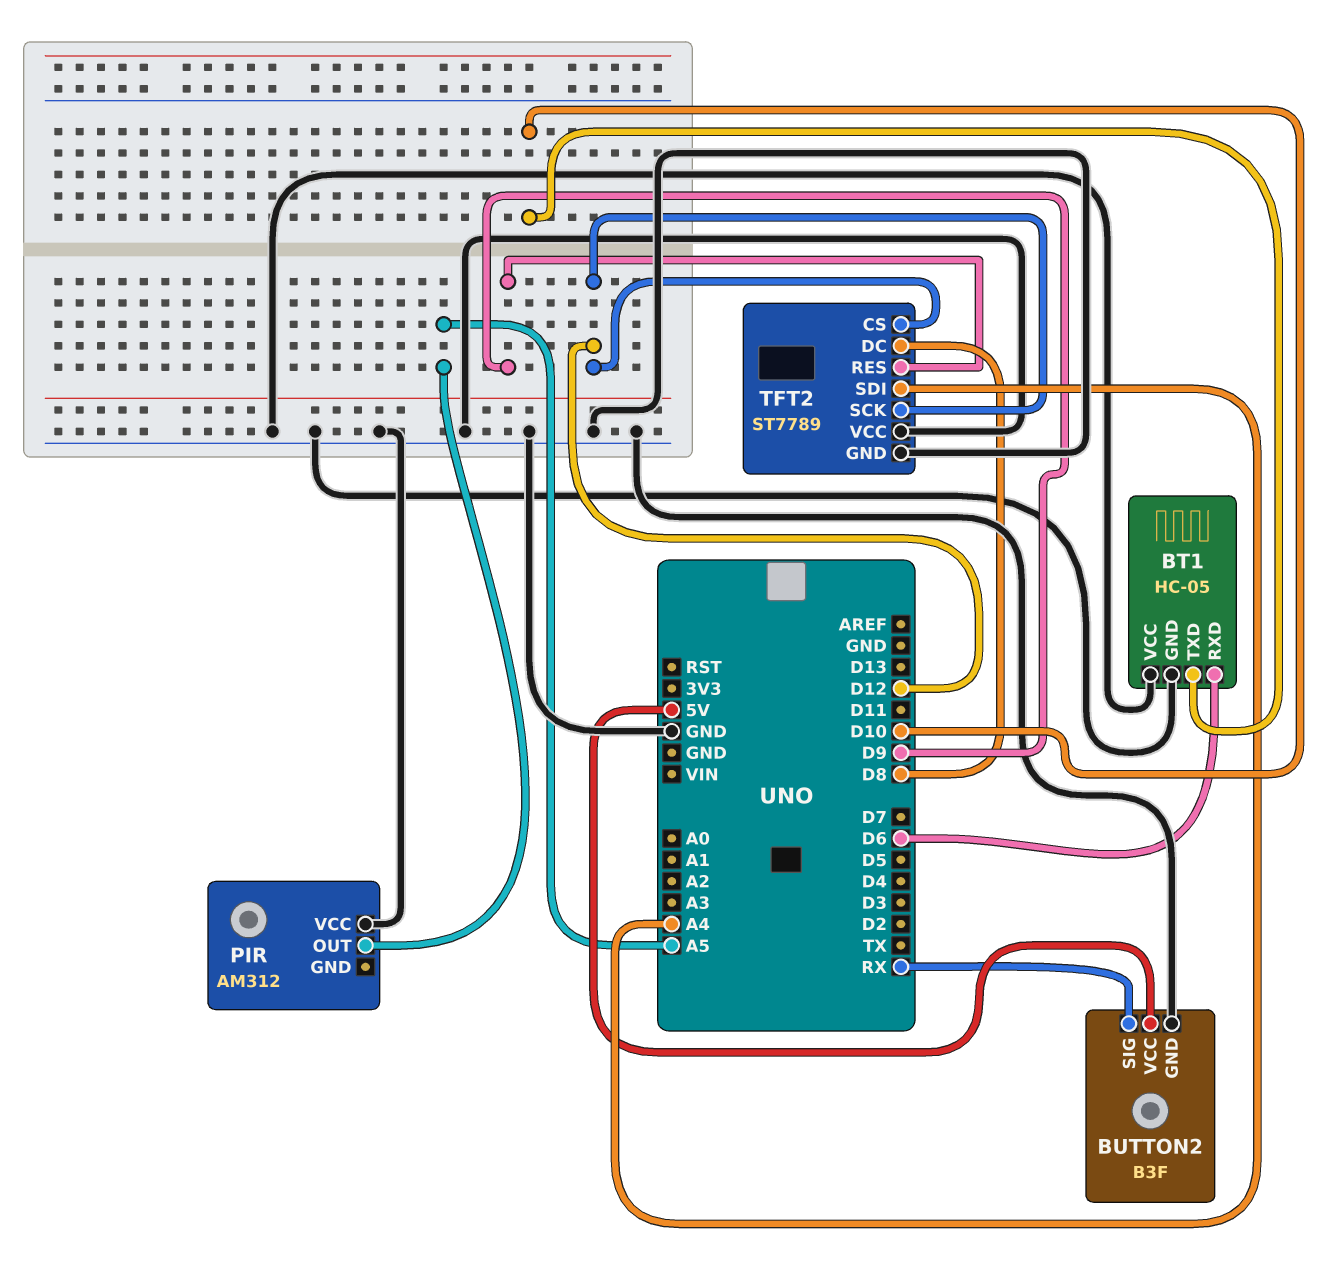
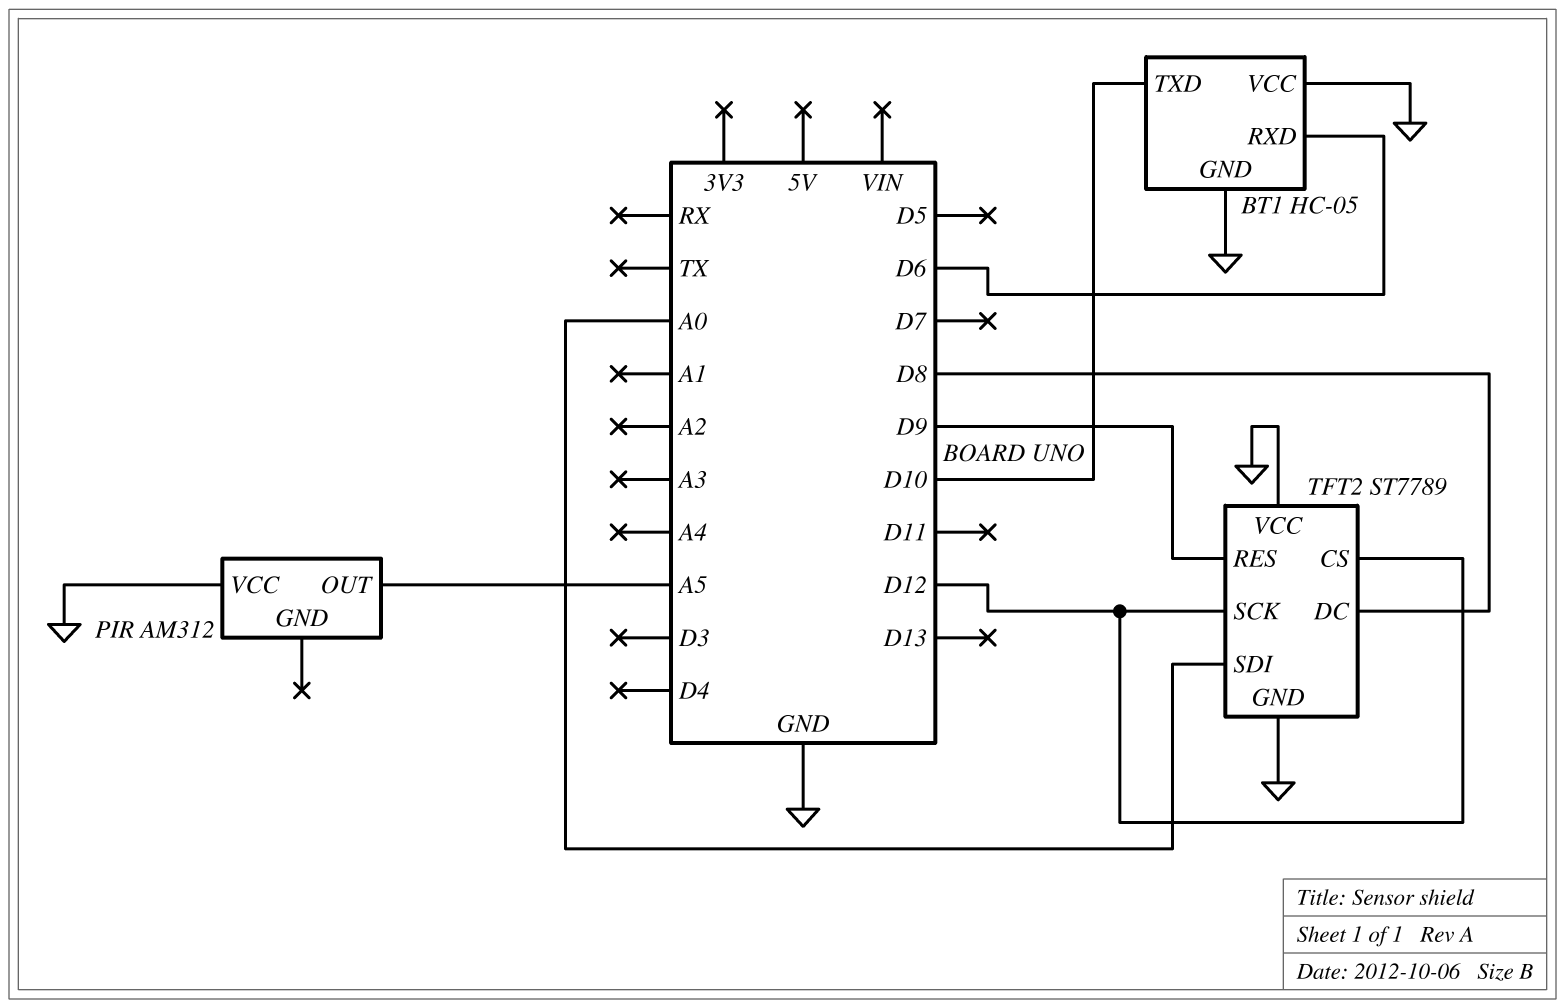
BUTTON2: B3F -> none
BUTTON2 pin GND: GND -> none
BUTTON2 pin SIG: RX -> none
BUTTON2 pin VCC: 5V -> none
TFT2 pin SDI: A4 -> A0

